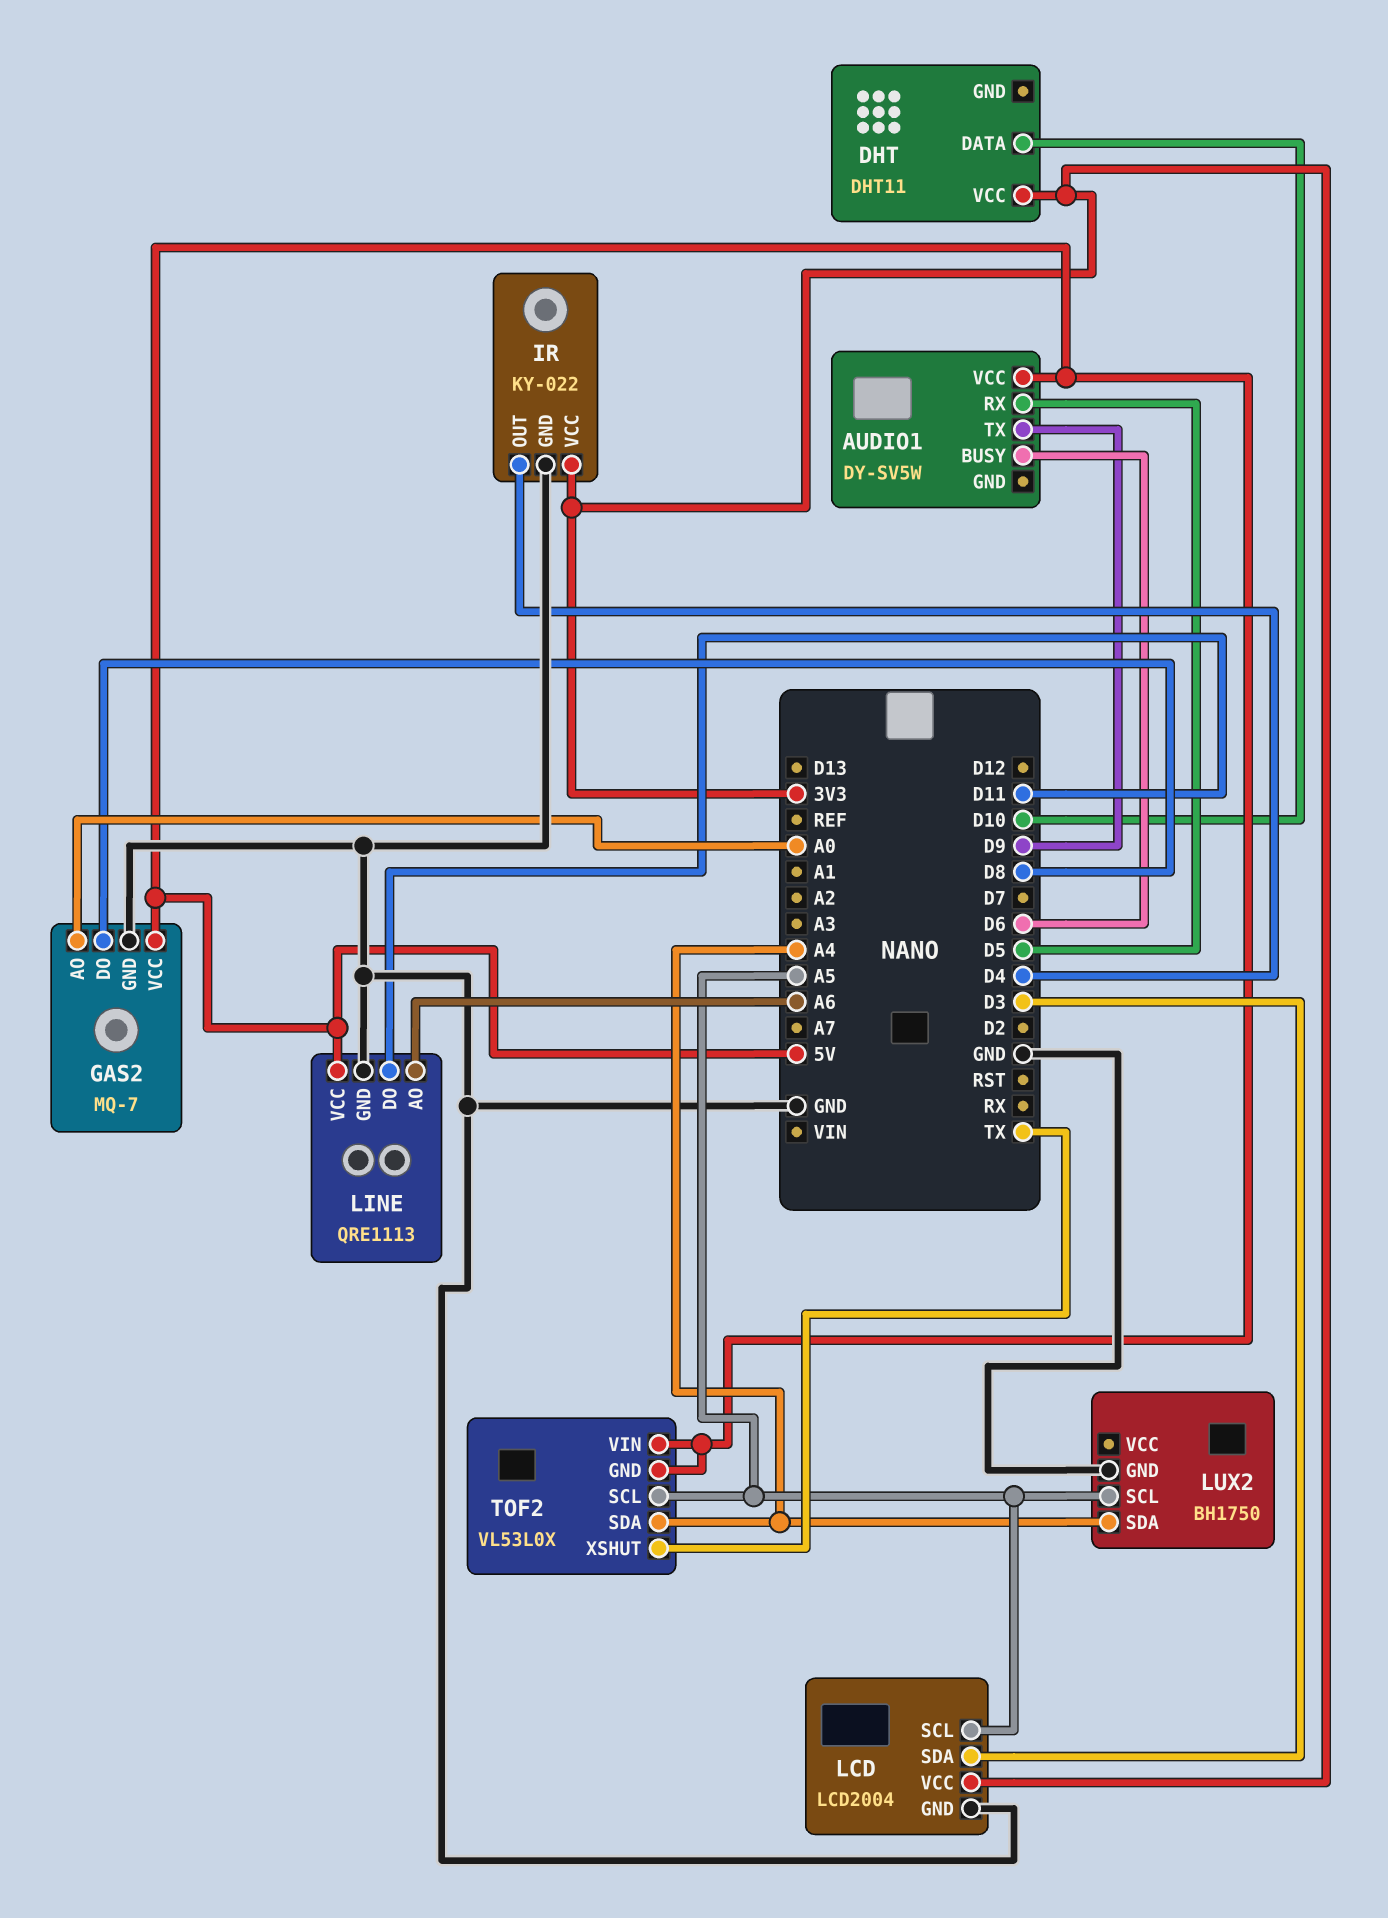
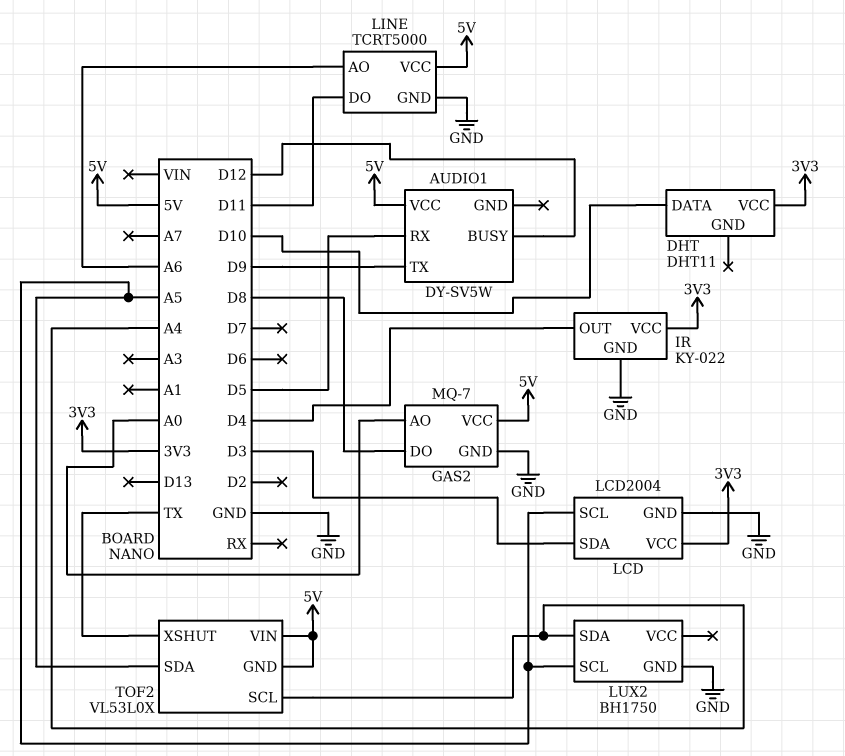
AUDIO1 pin BUSY: D6 -> D12
LINE: QRE1113 -> TCRT5000
TOF2 pin SCL: A5 -> A4
TOF2 pin SDA: A4 -> A5

